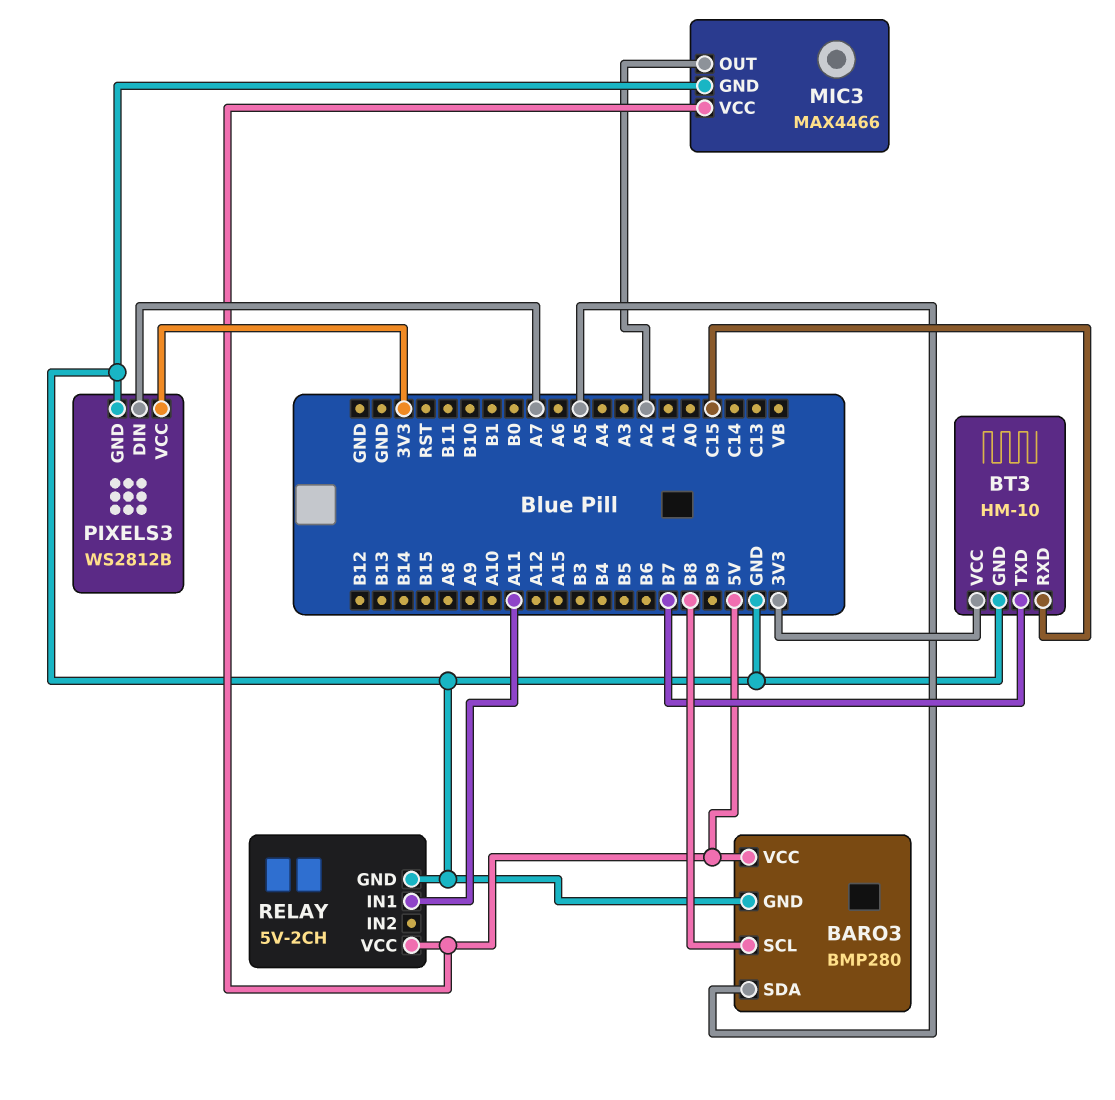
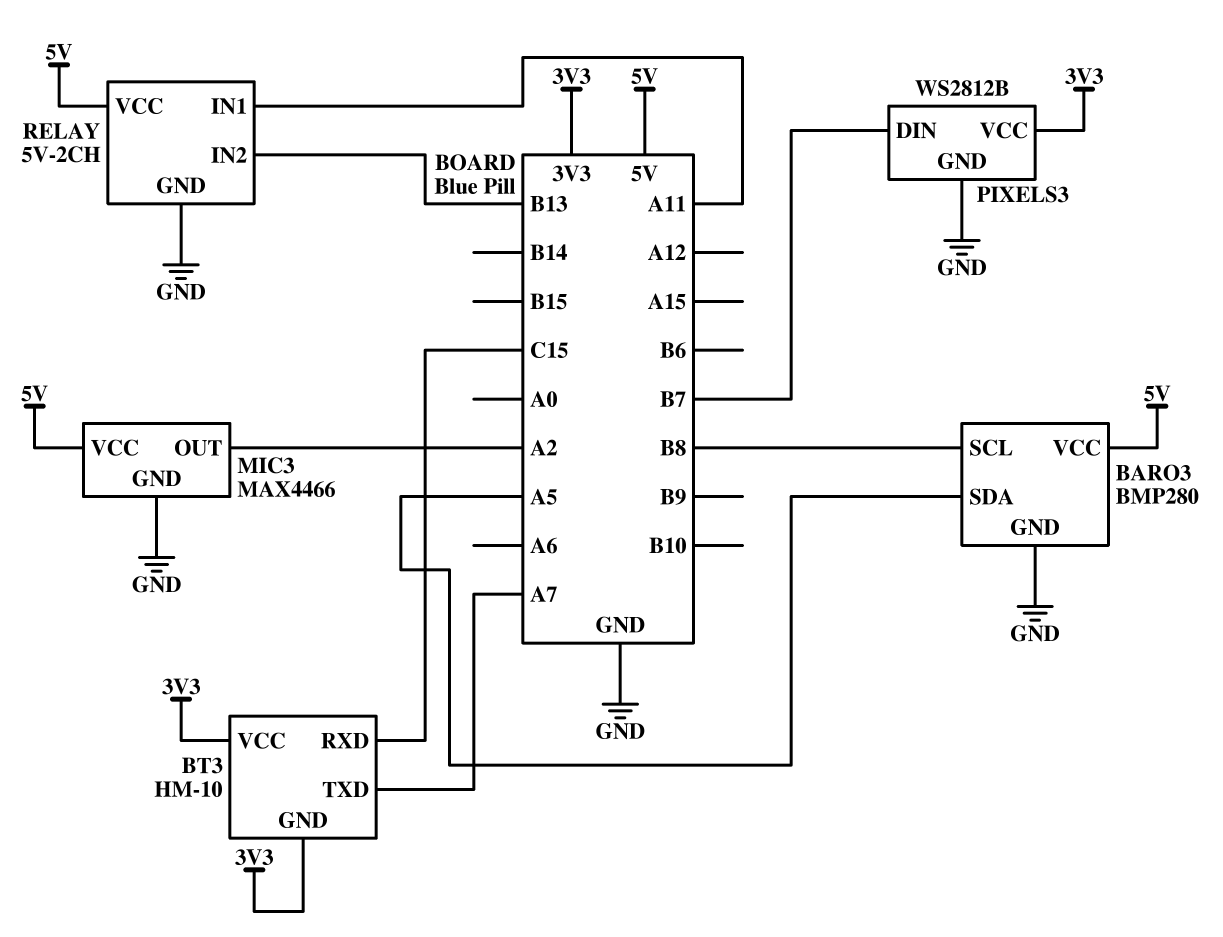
BT3 pin GND: GND -> 3V3
BT3 pin TXD: B7 -> A7
PIXELS3 pin DIN: A7 -> B7
RELAY pin IN2: none -> B13

